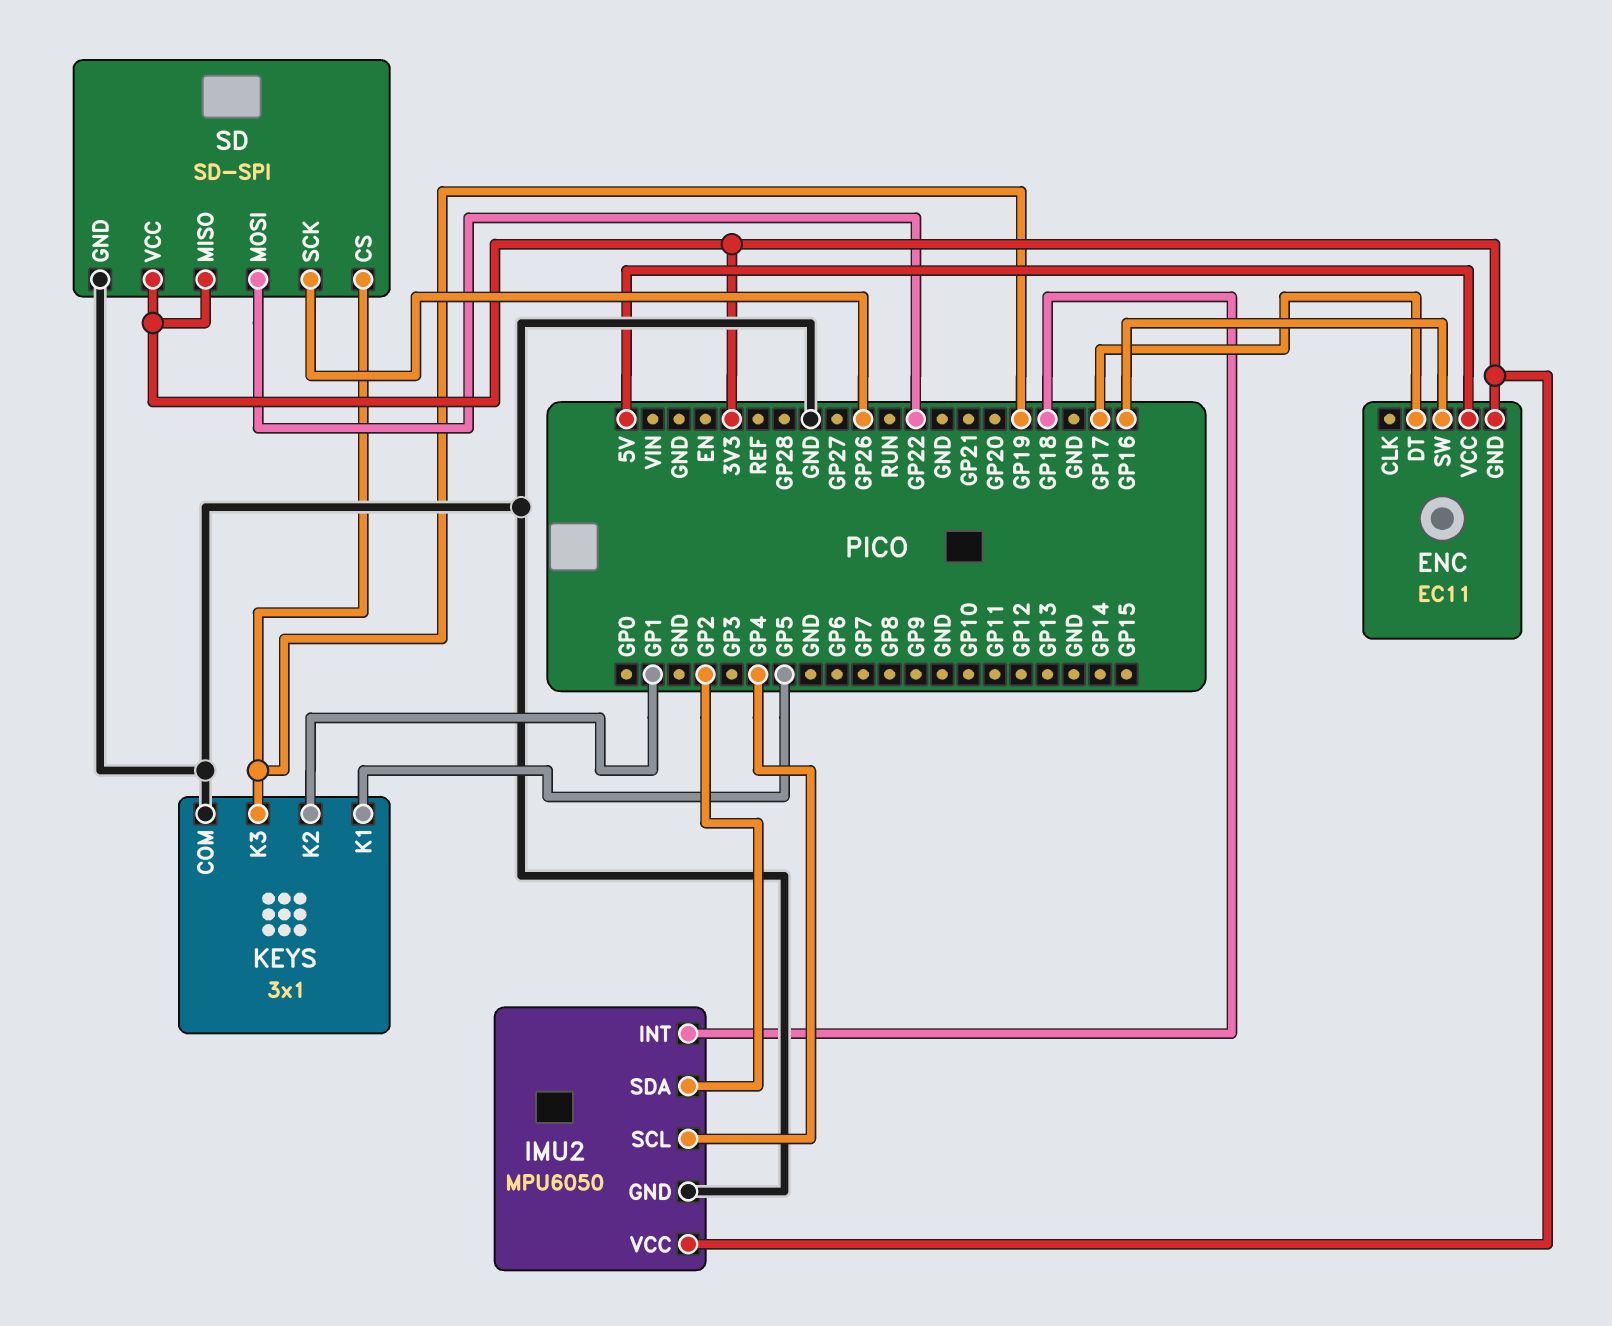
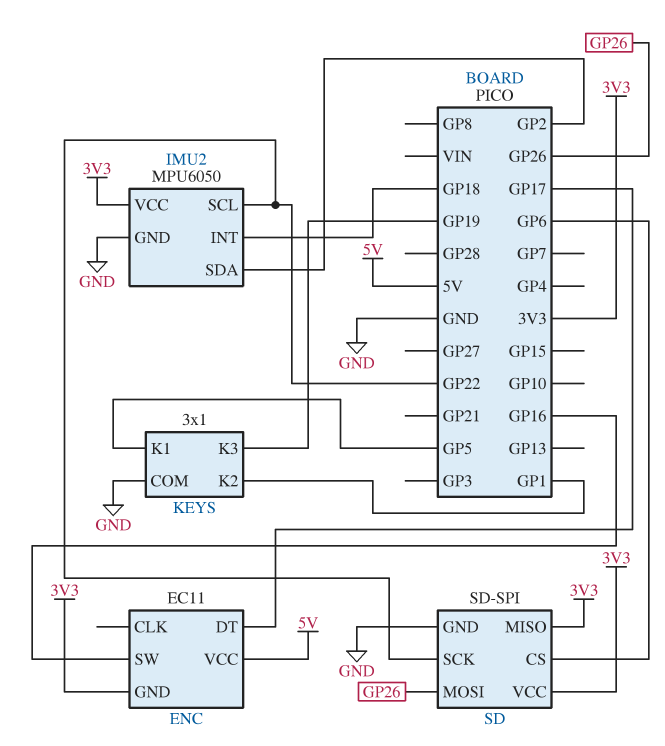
IMU2 pin SCL: GP4 -> GP22
SD pin CS: GP19 -> GP6
SD pin MOSI: GP22 -> GP26
SD pin SCK: GP26 -> GP22

